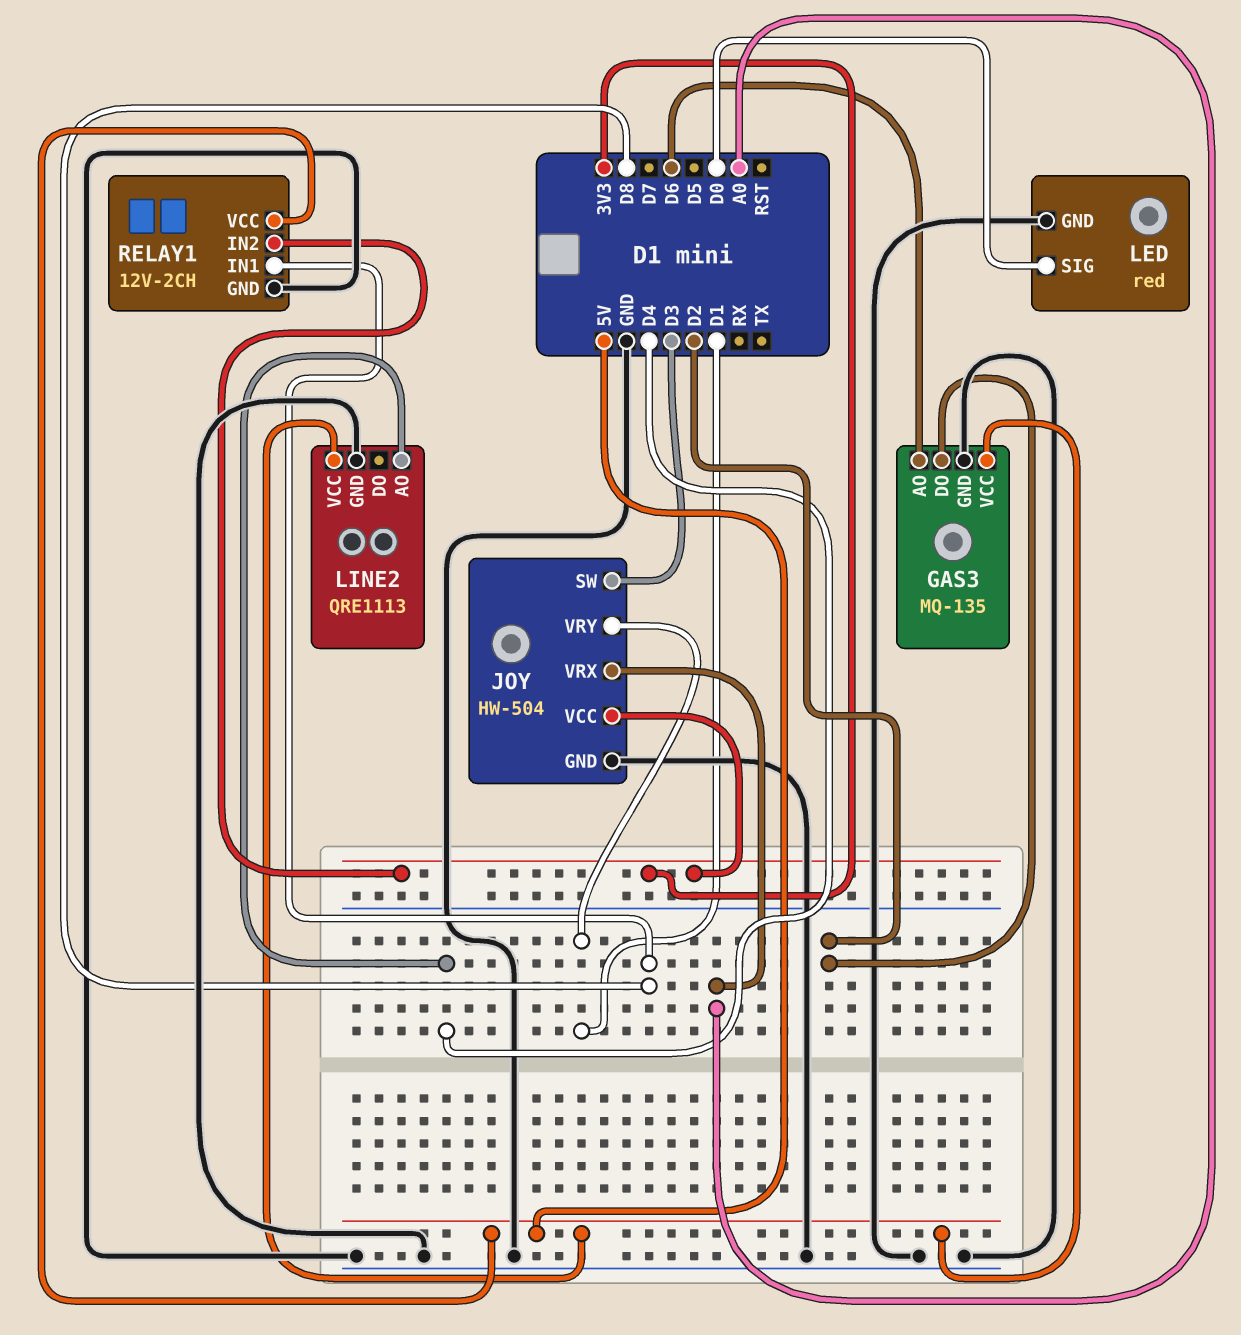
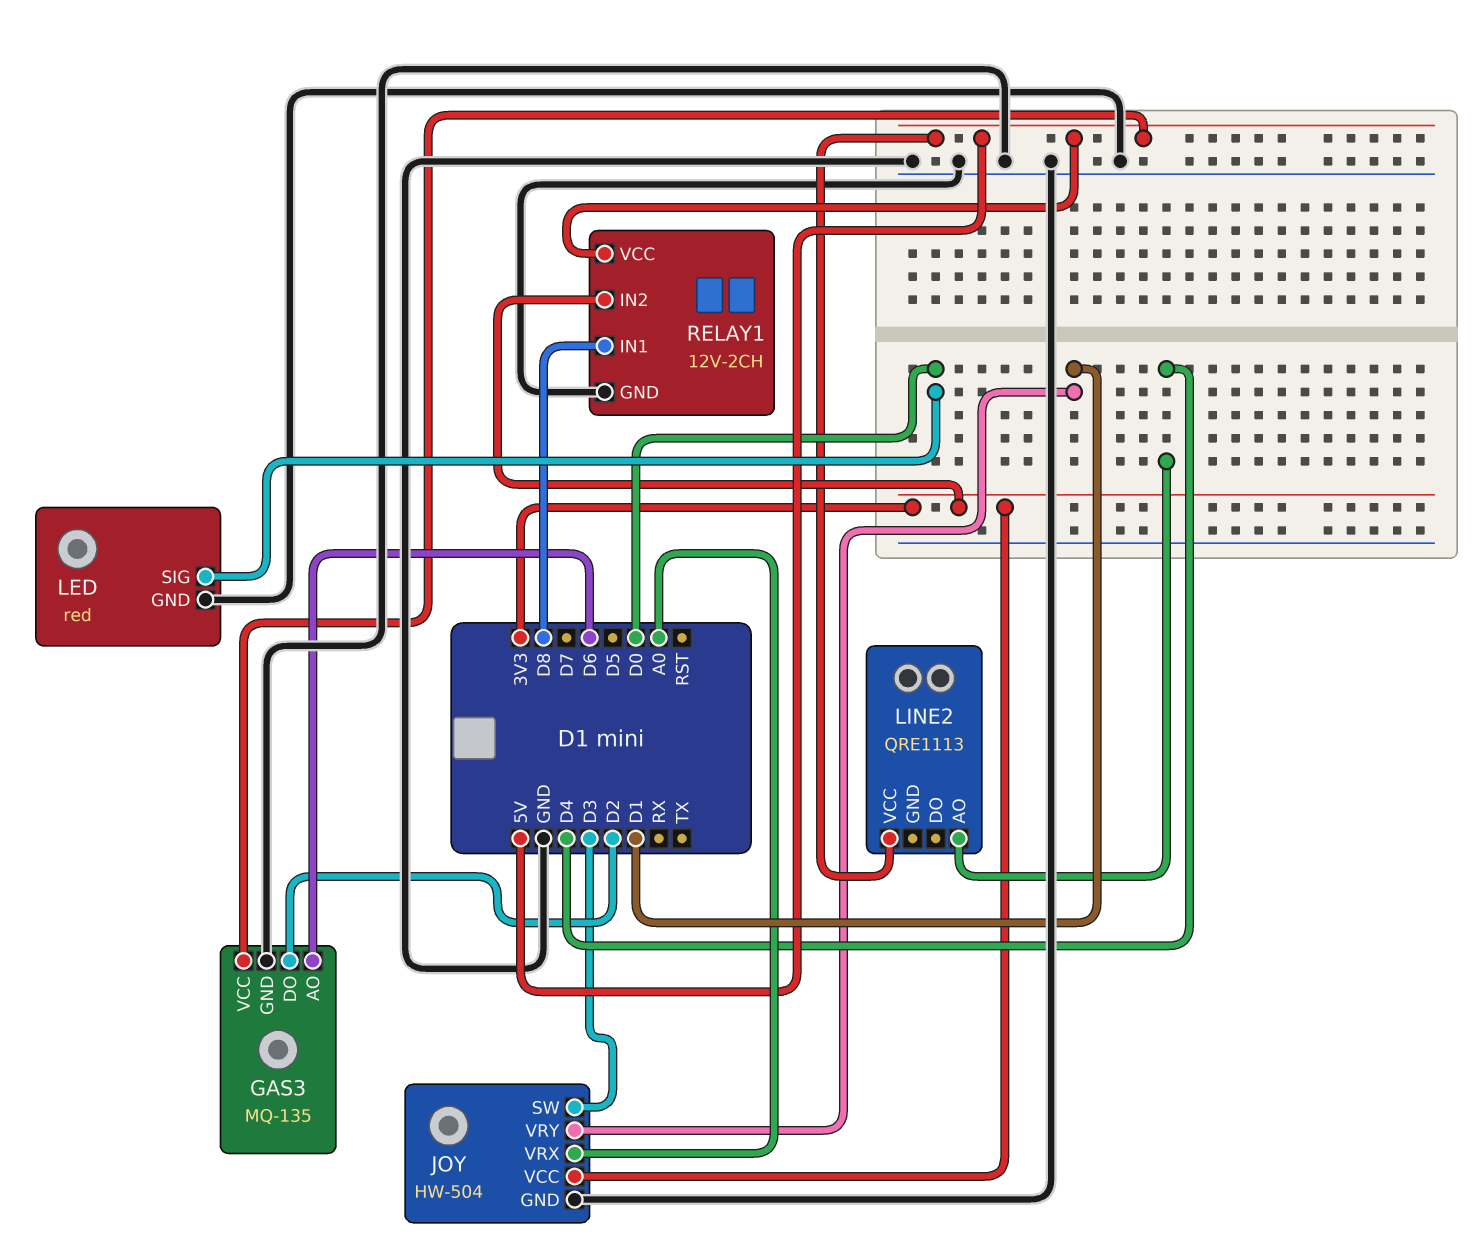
LINE2 pin GND: GND -> none

